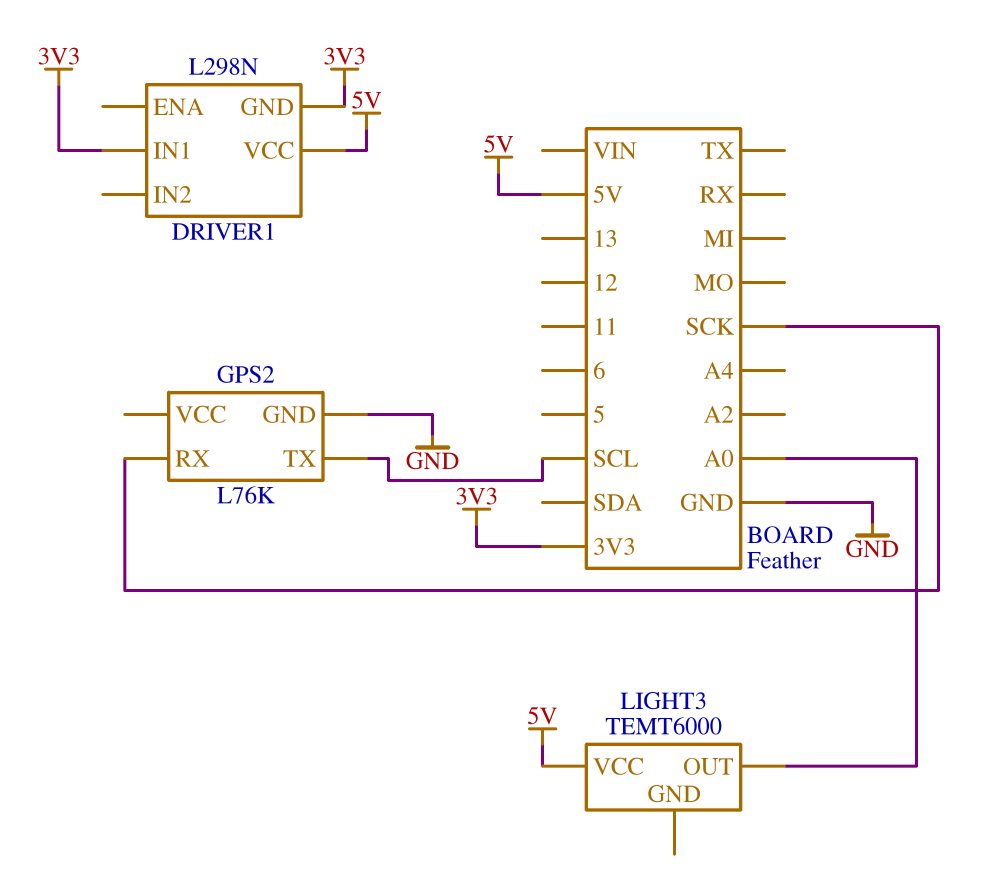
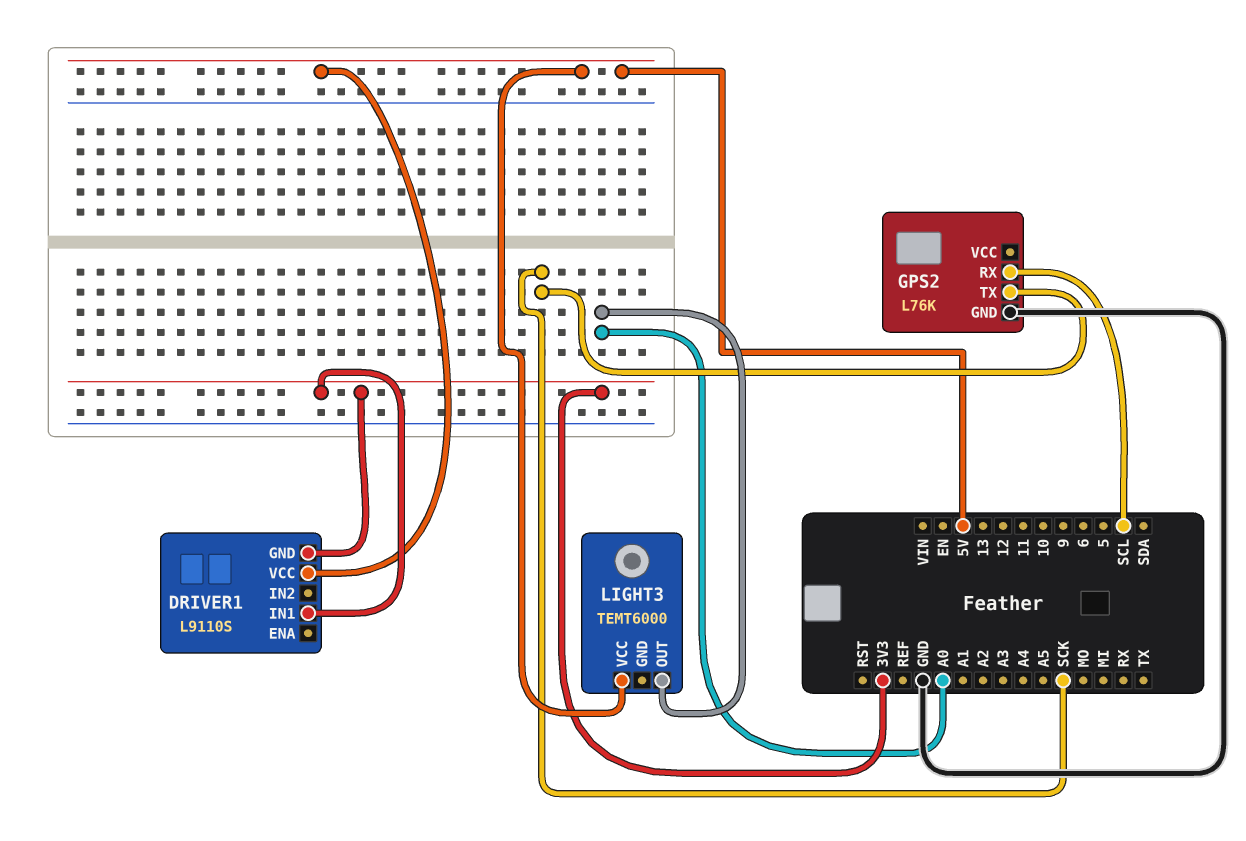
DRIVER1: L298N -> L9110S
GPS2 pin RX: SCK -> SCL
GPS2 pin TX: SCL -> SCK

